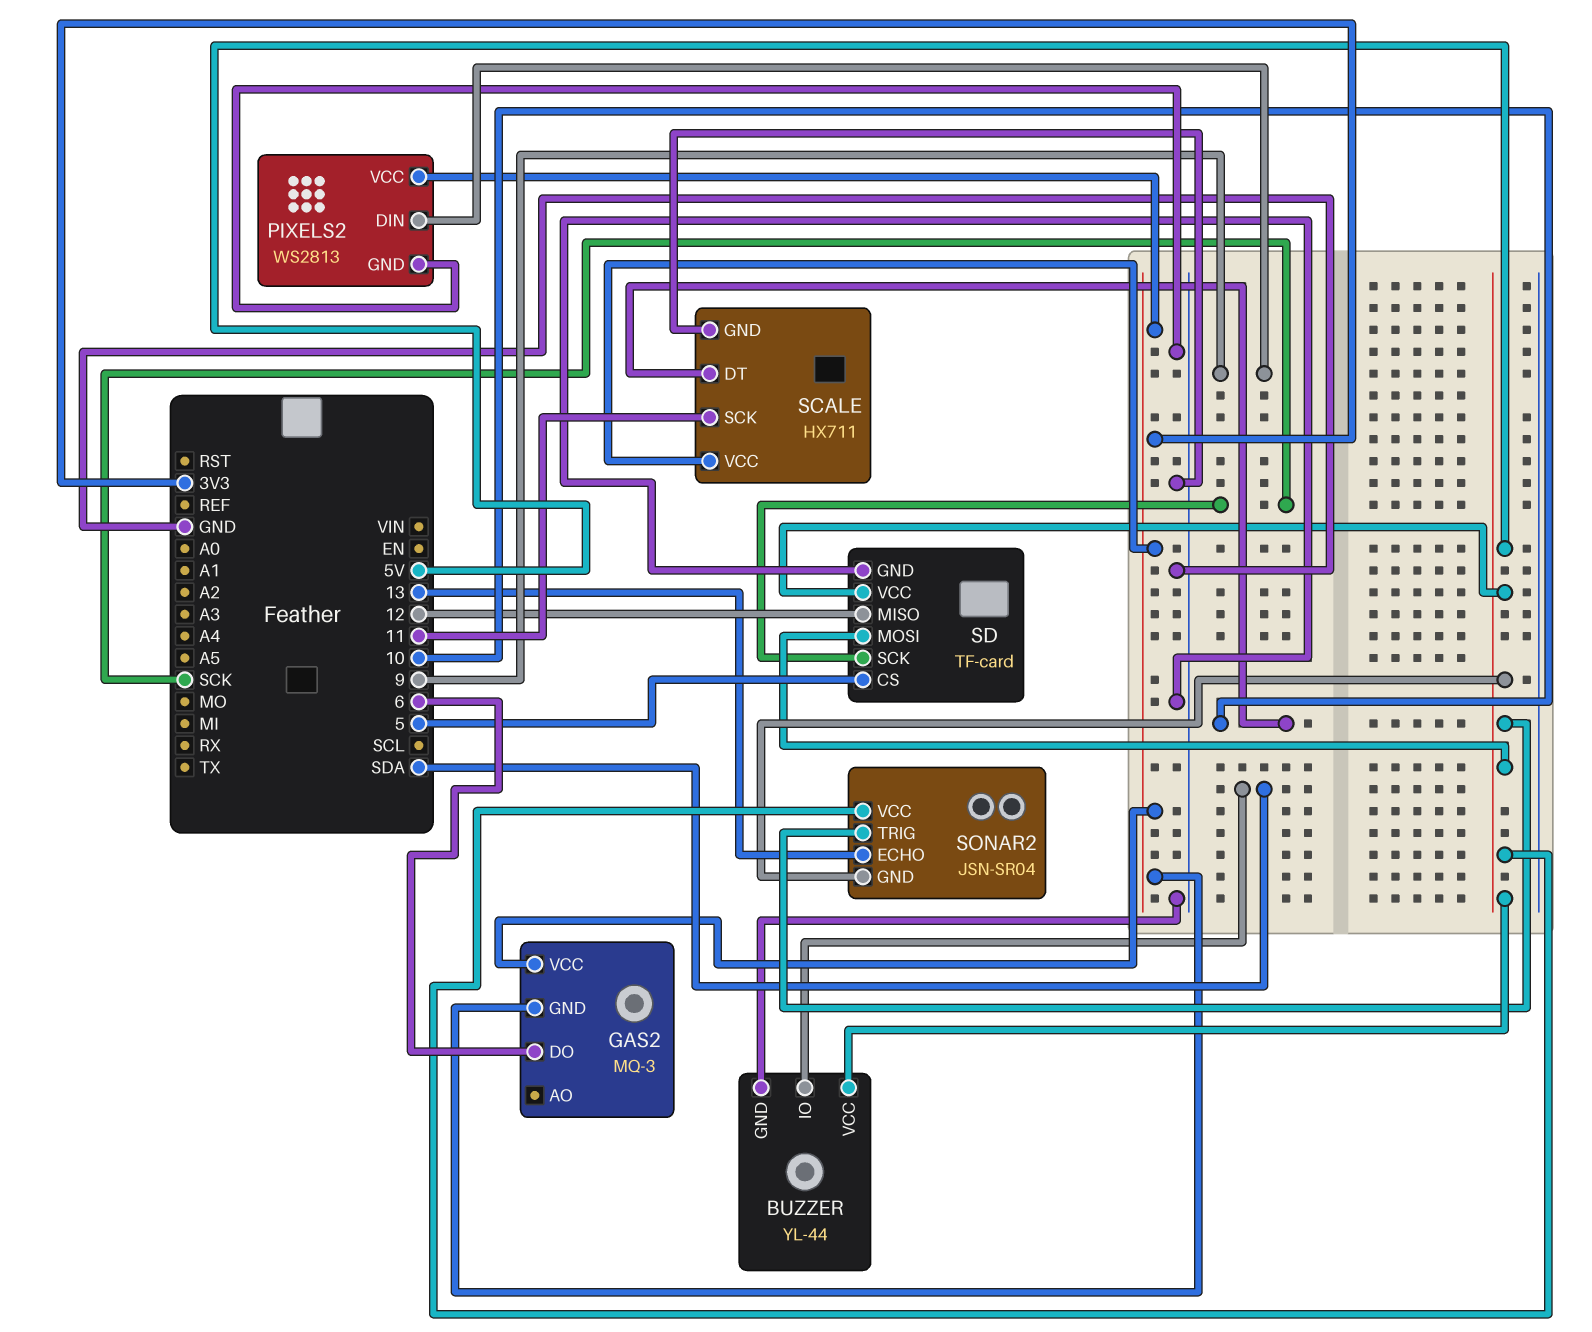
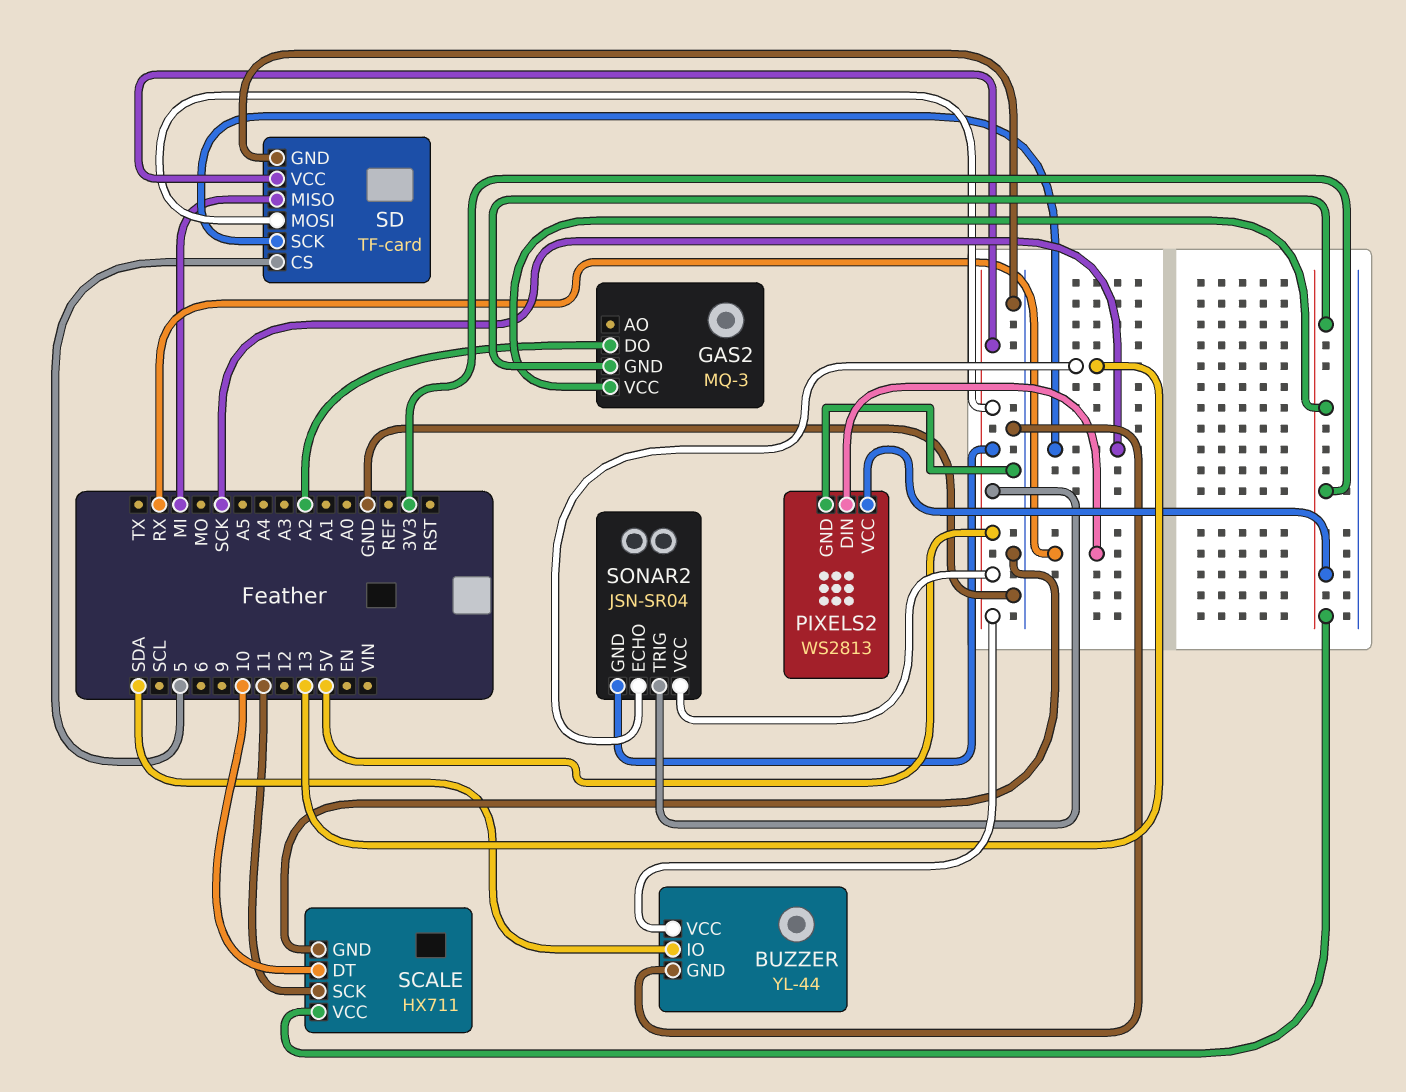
GAS2 pin DO: 6 -> A2
PIXELS2 pin DIN: 9 -> RX
SD pin MISO: 12 -> MI

